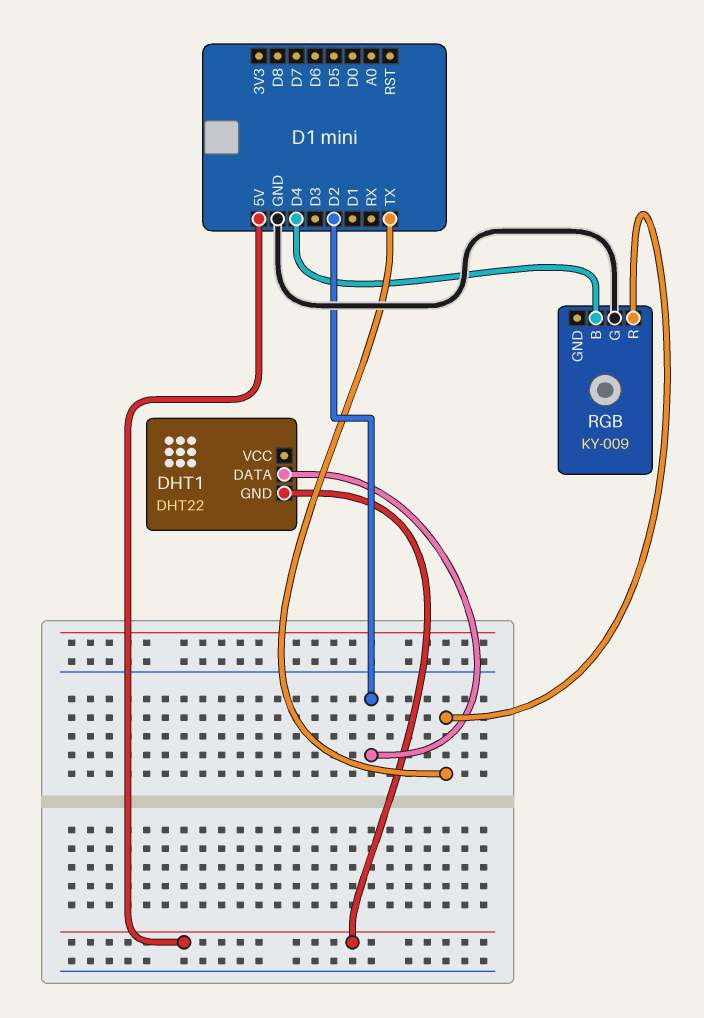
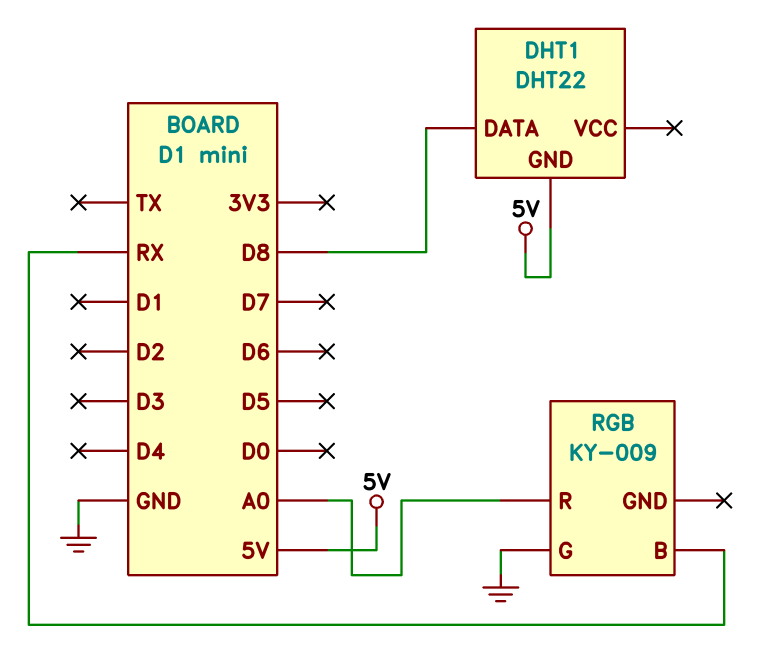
DHT1 pin DATA: D2 -> D8
RGB pin B: D4 -> RX
RGB pin R: TX -> A0

